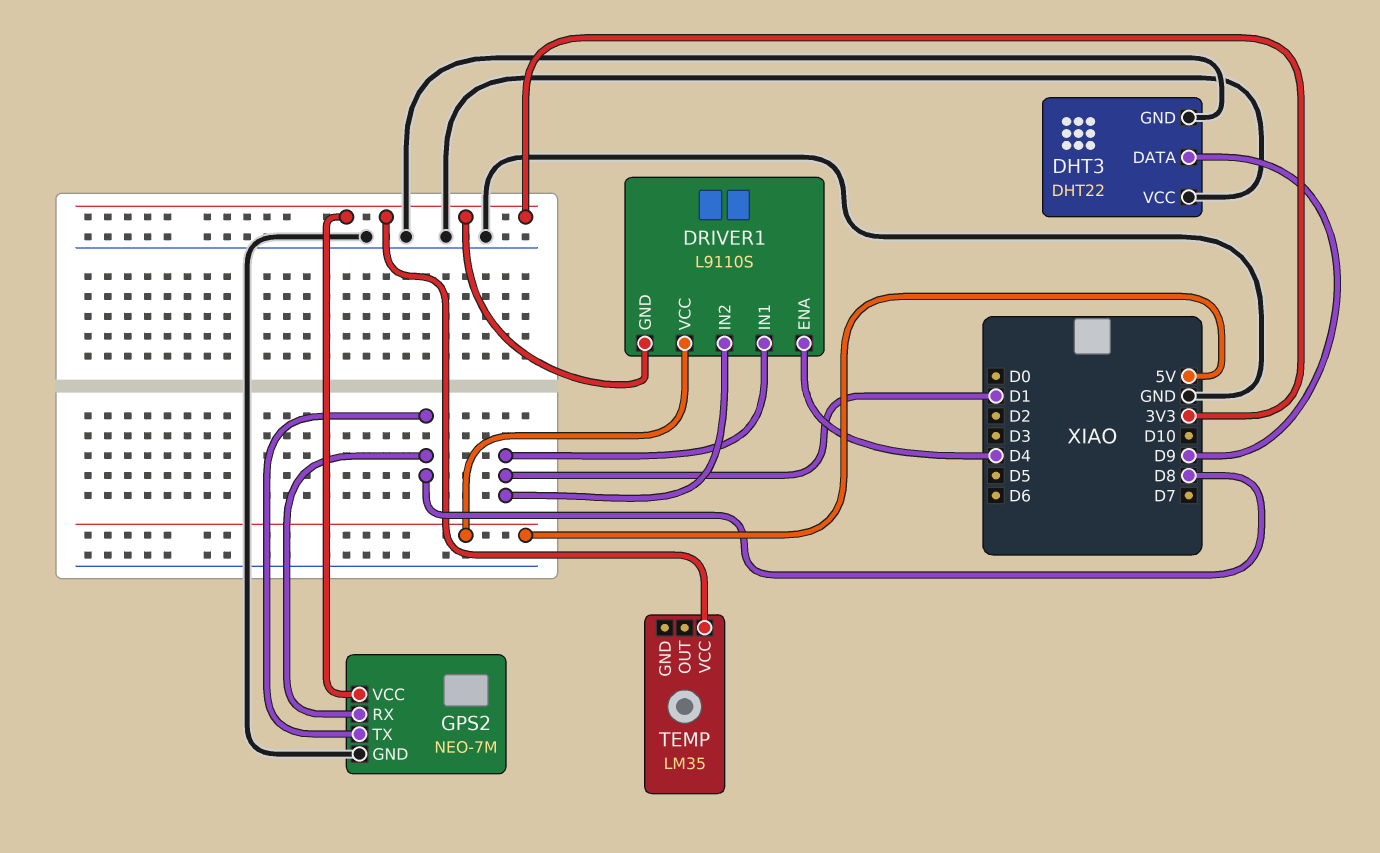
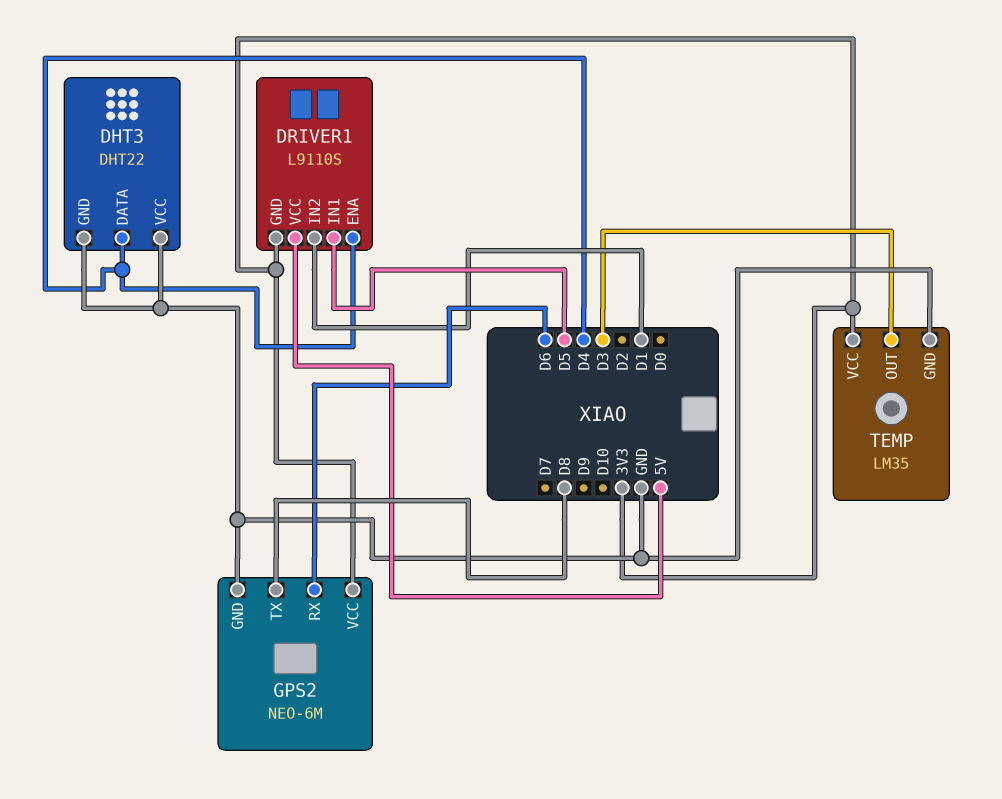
DHT3 pin DATA: D9 -> D4
DRIVER1 pin IN1: D1 -> D5
GPS2: NEO-7M -> NEO-6M
GPS2 pin RX: D8 -> D6
TEMP pin GND: none -> GND
TEMP pin OUT: none -> D3

